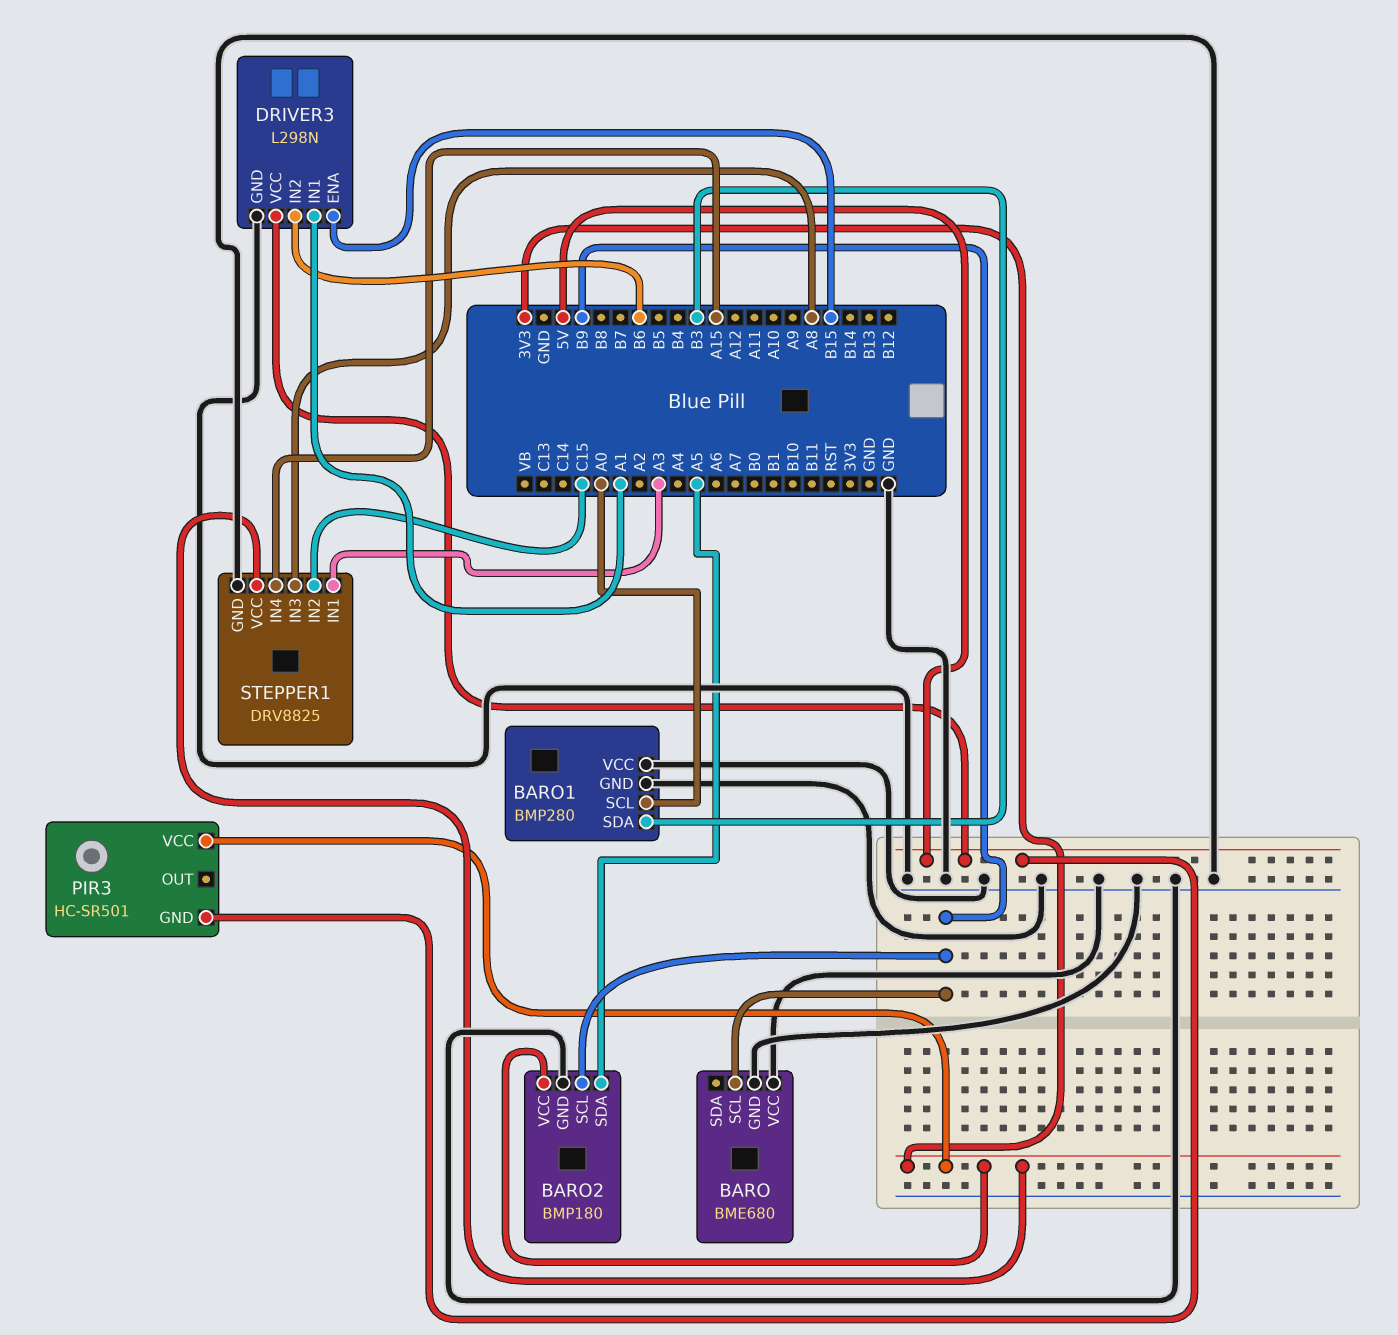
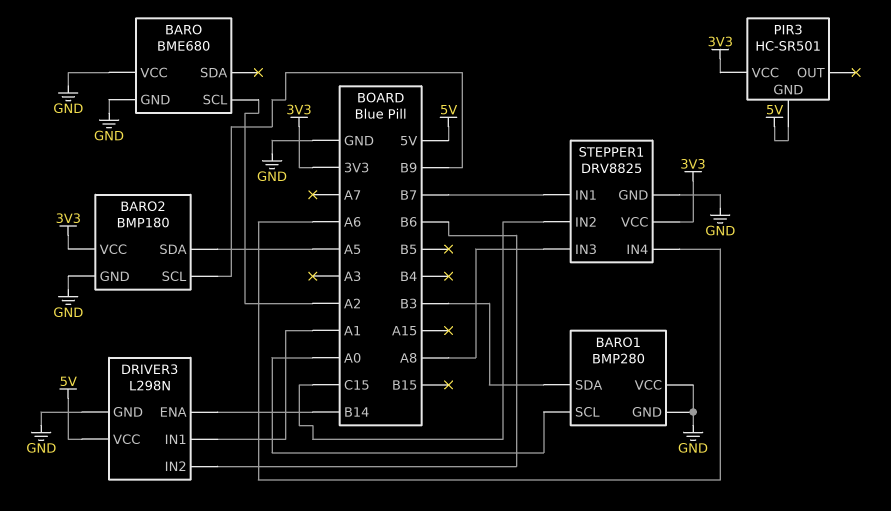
BARO pin SCL: B9 -> A2
DRIVER3 pin ENA: B15 -> B14
STEPPER1 pin IN1: A3 -> B7
STEPPER1 pin IN4: A15 -> A6

